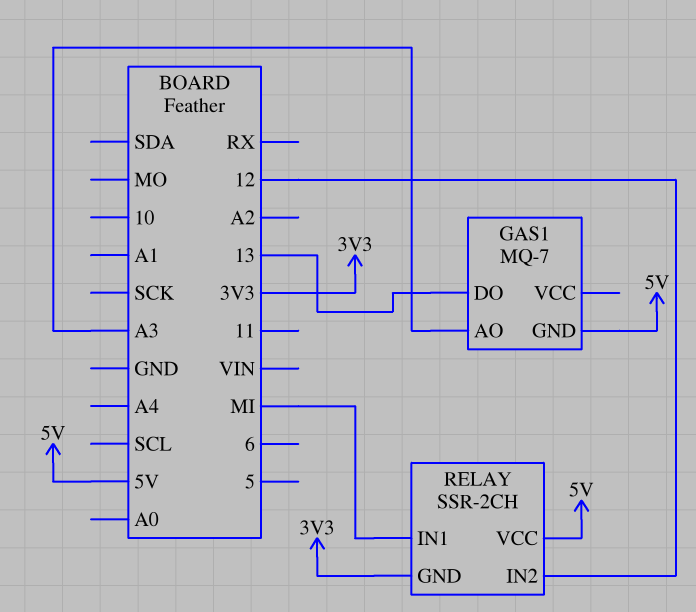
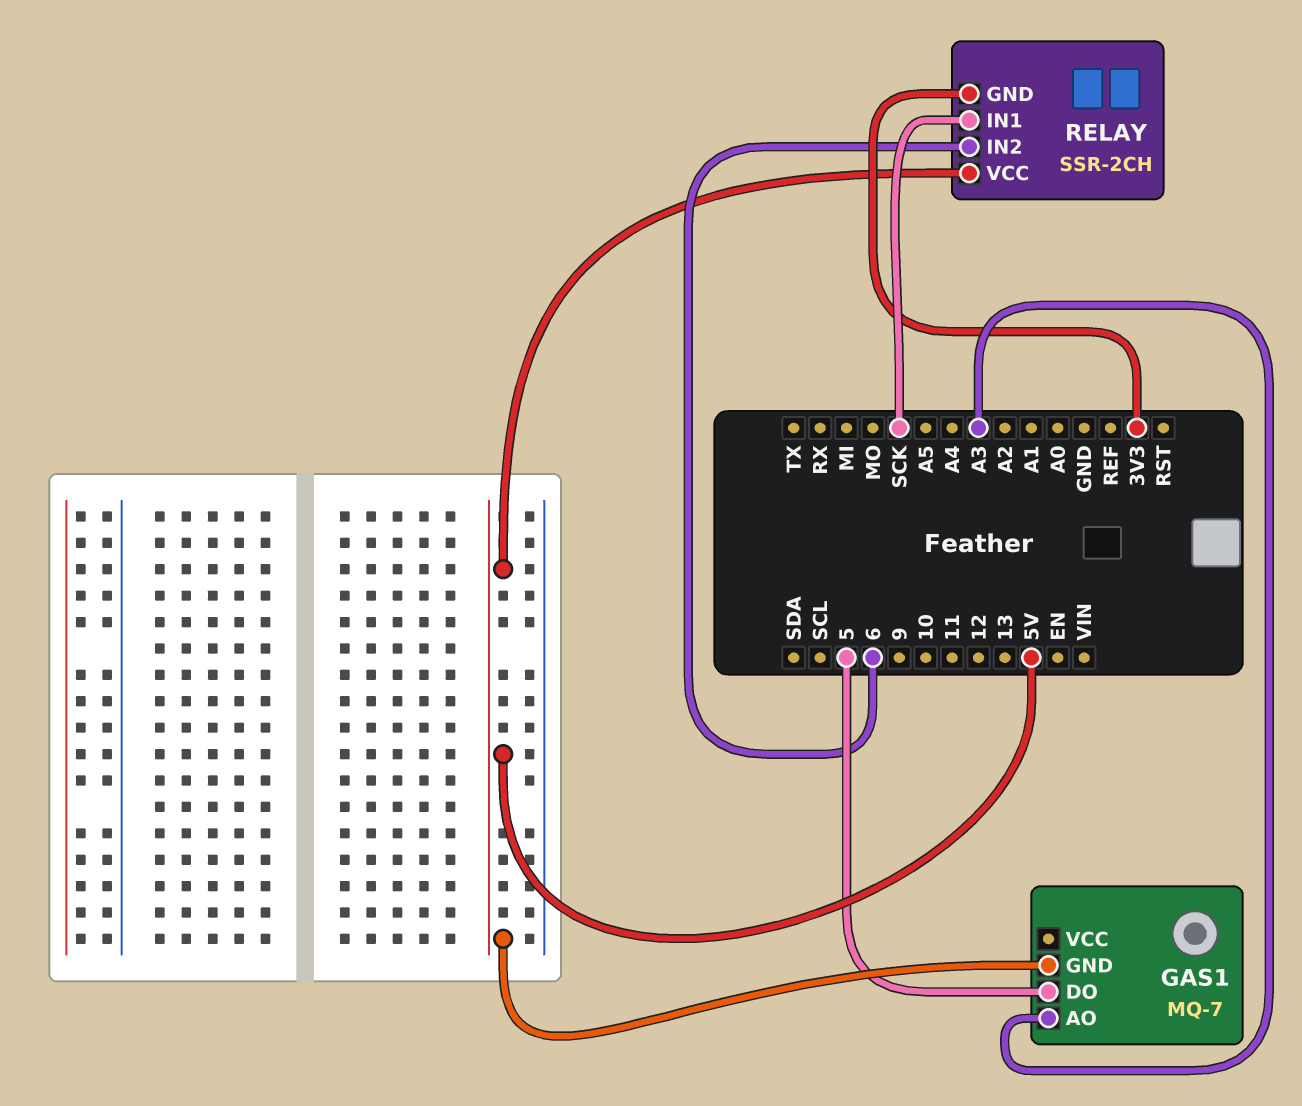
GAS1 pin DO: 13 -> 5
RELAY pin IN1: MI -> SCK
RELAY pin IN2: 12 -> 6

